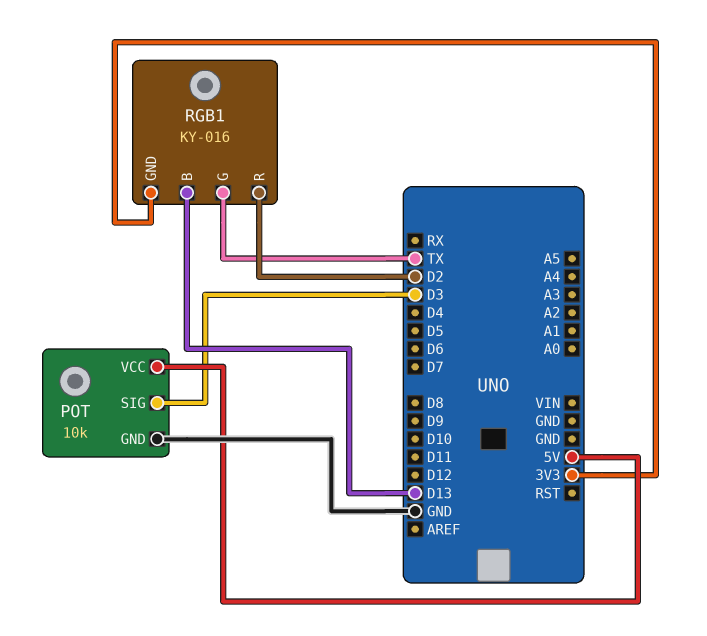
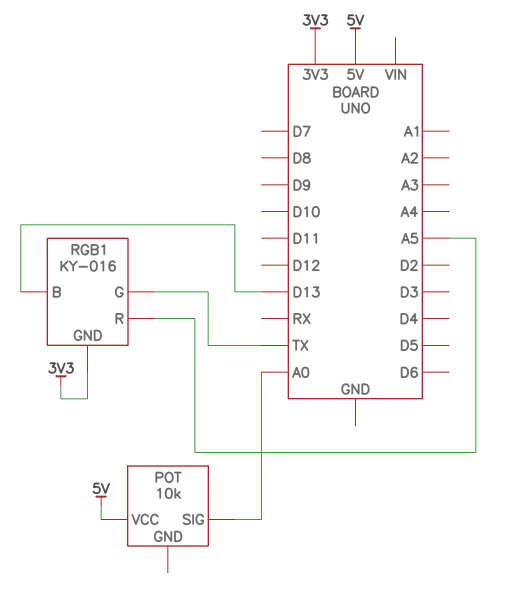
POT pin GND: GND -> none
POT pin SIG: D3 -> A0
RGB1 pin R: D2 -> A5

